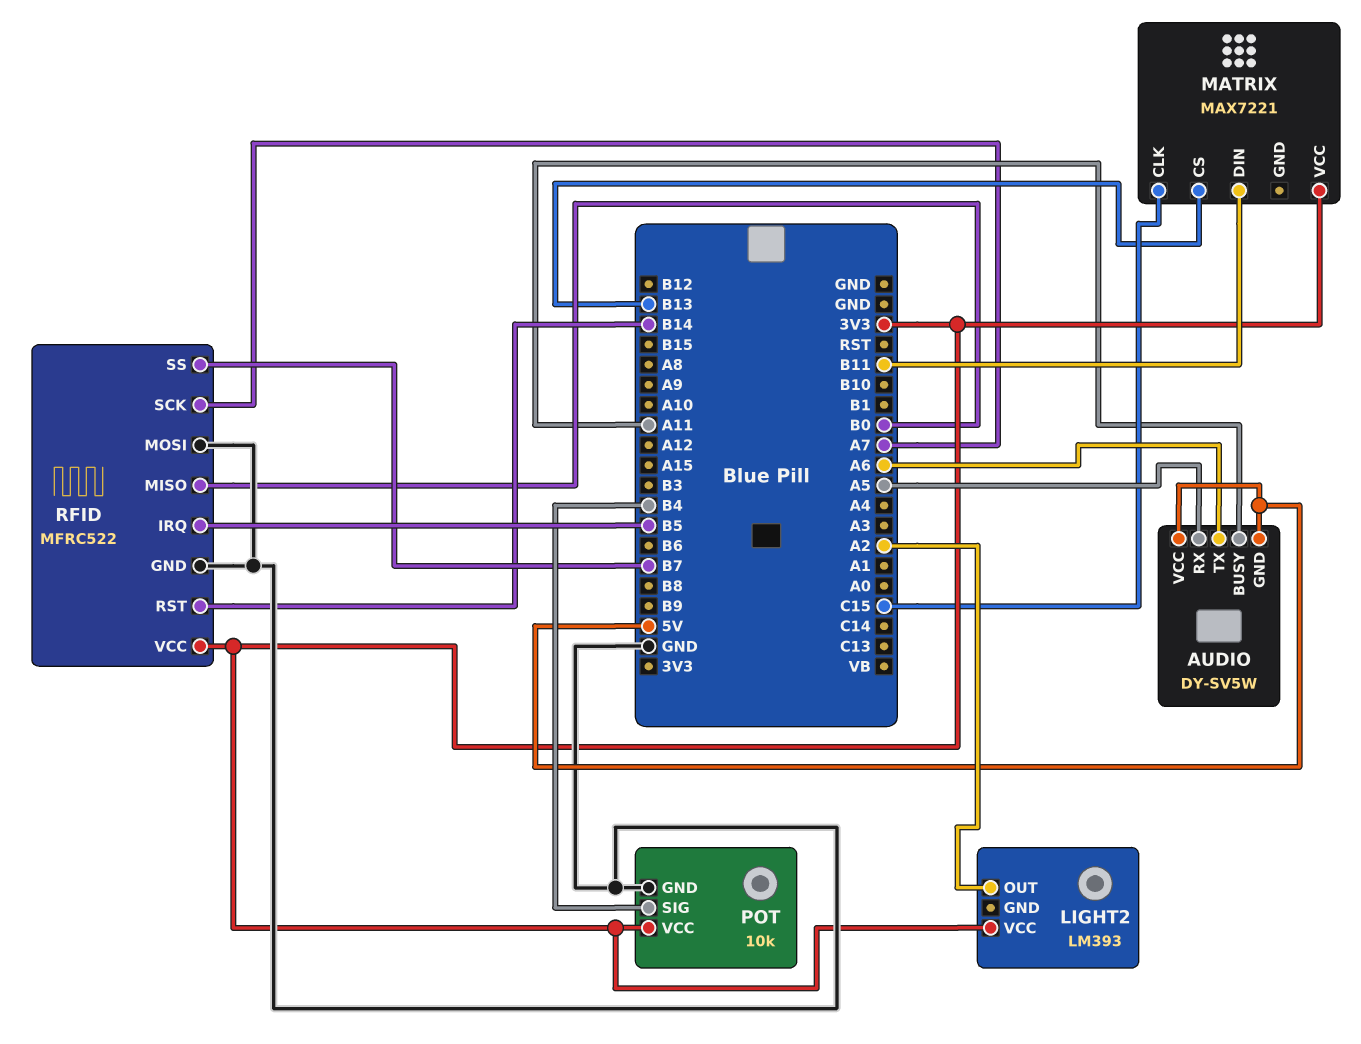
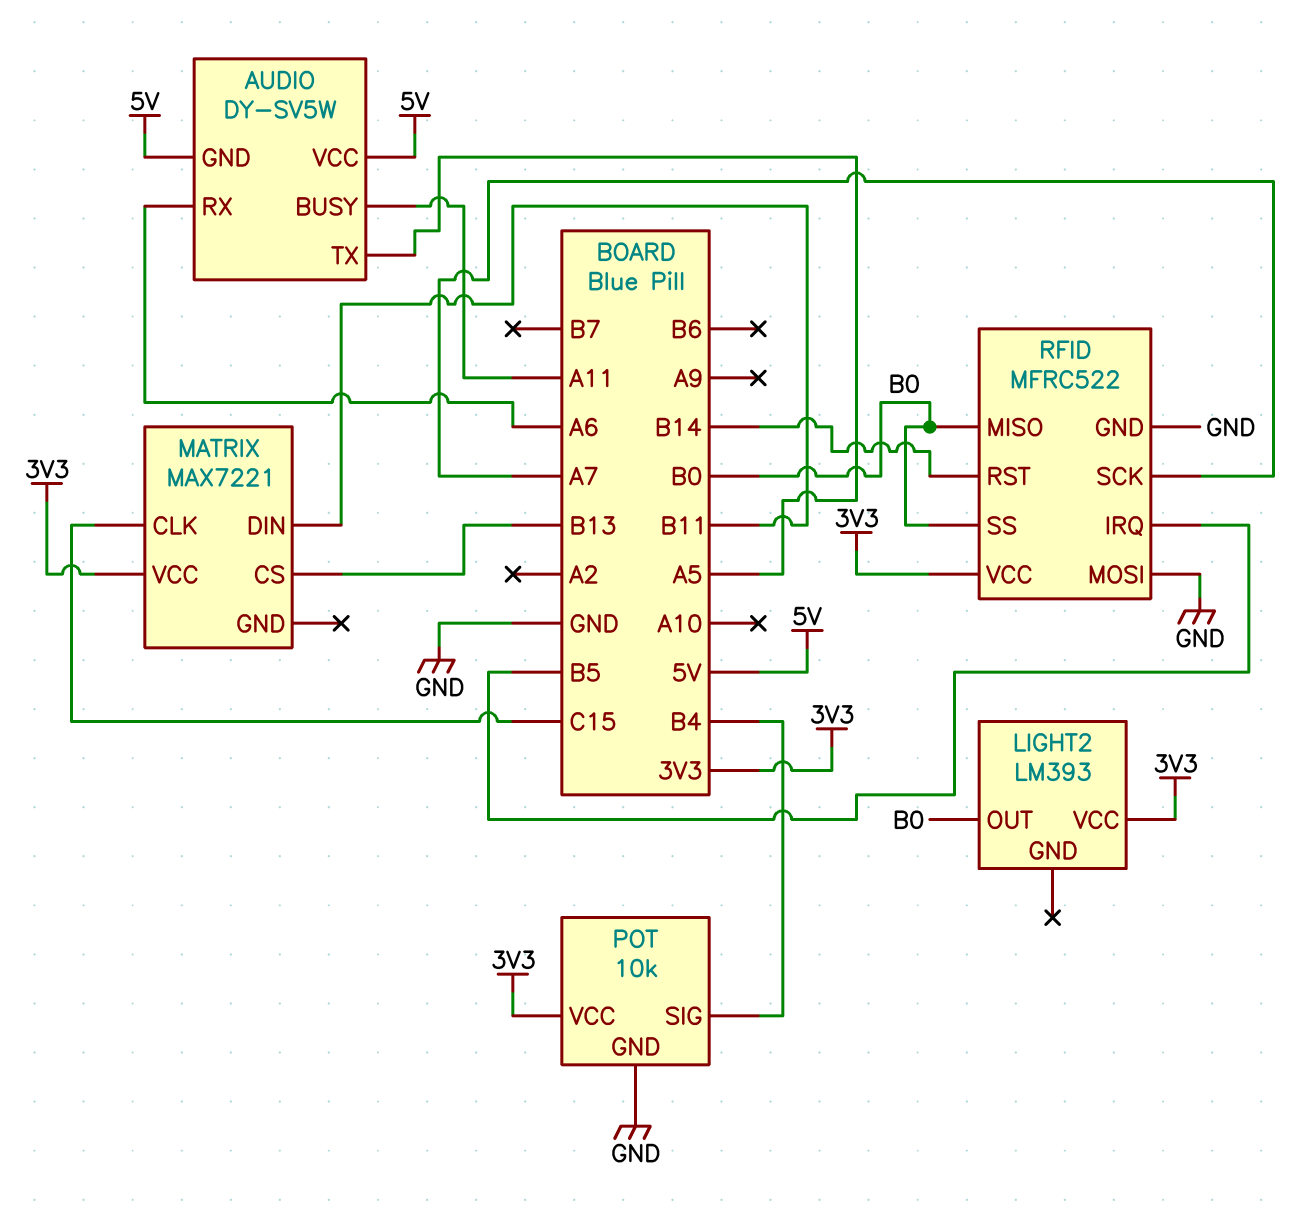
AUDIO pin RX: A5 -> A6
AUDIO pin TX: A6 -> A5
LIGHT2 pin OUT: A2 -> B0
RFID pin SS: B7 -> B0

